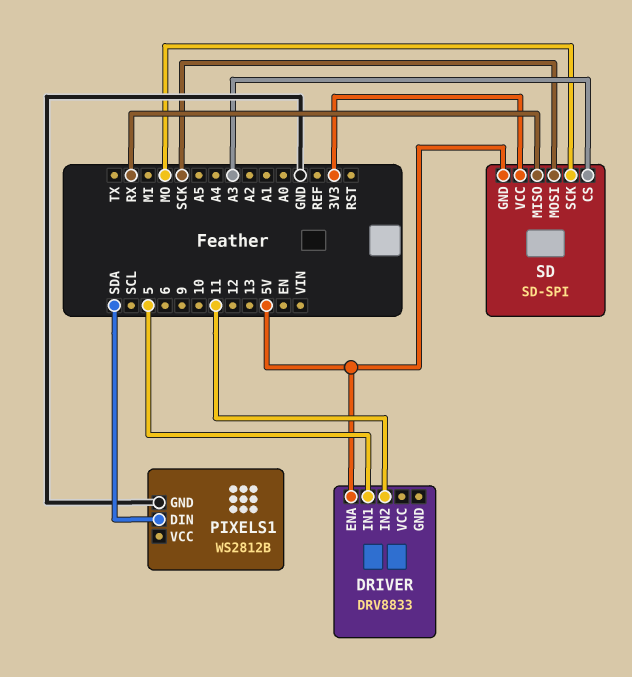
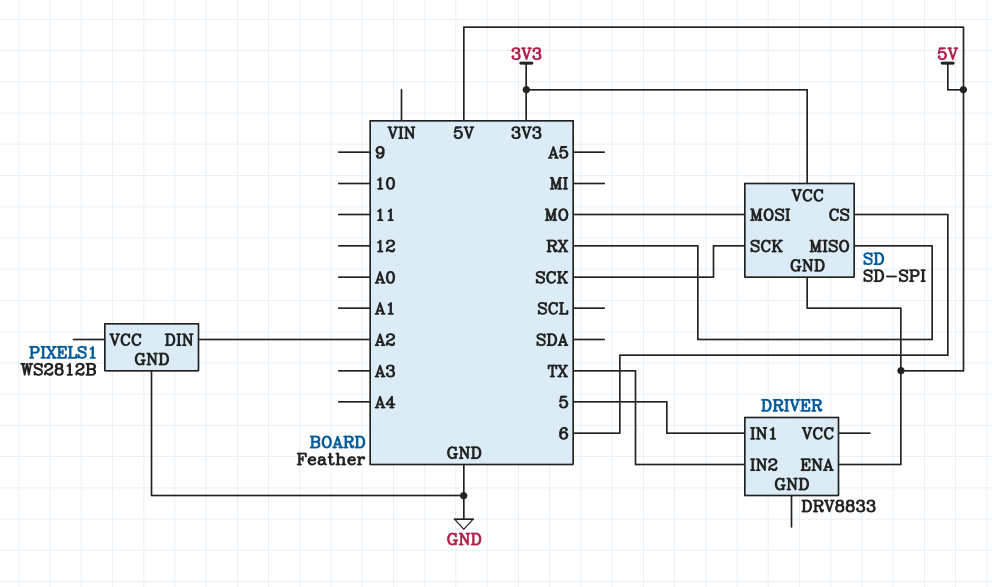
DRIVER pin IN2: 11 -> TX
PIXELS1 pin DIN: SDA -> A2
SD pin CS: A3 -> 6
SD pin MOSI: SCK -> MO
SD pin SCK: MO -> SCK

